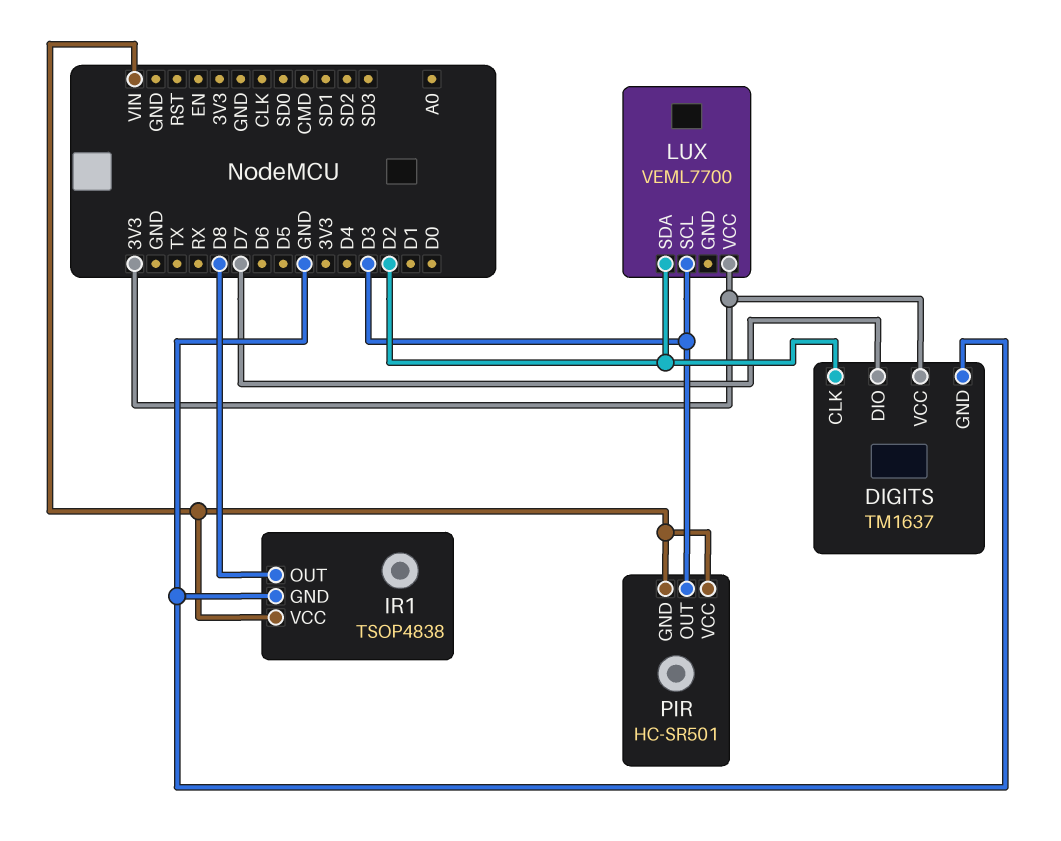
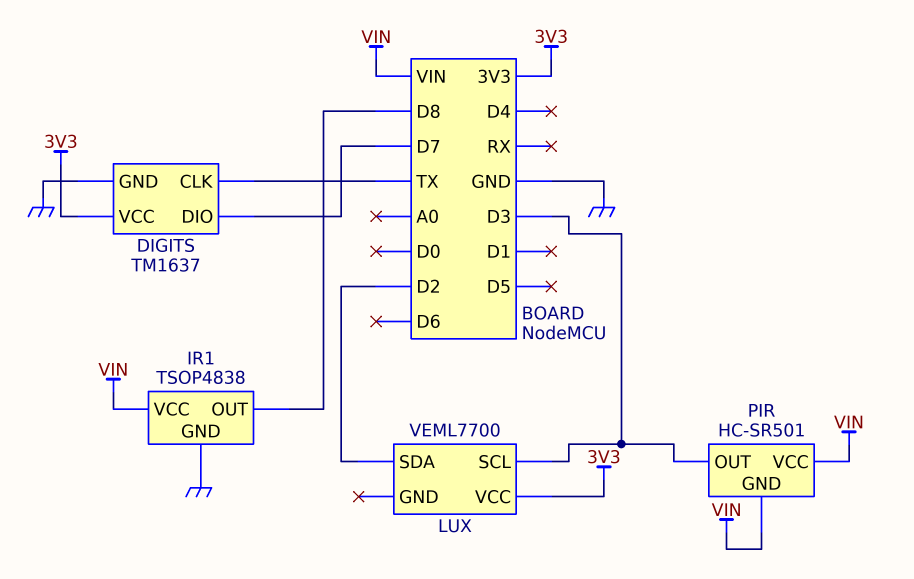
DIGITS pin CLK: D2 -> TX

